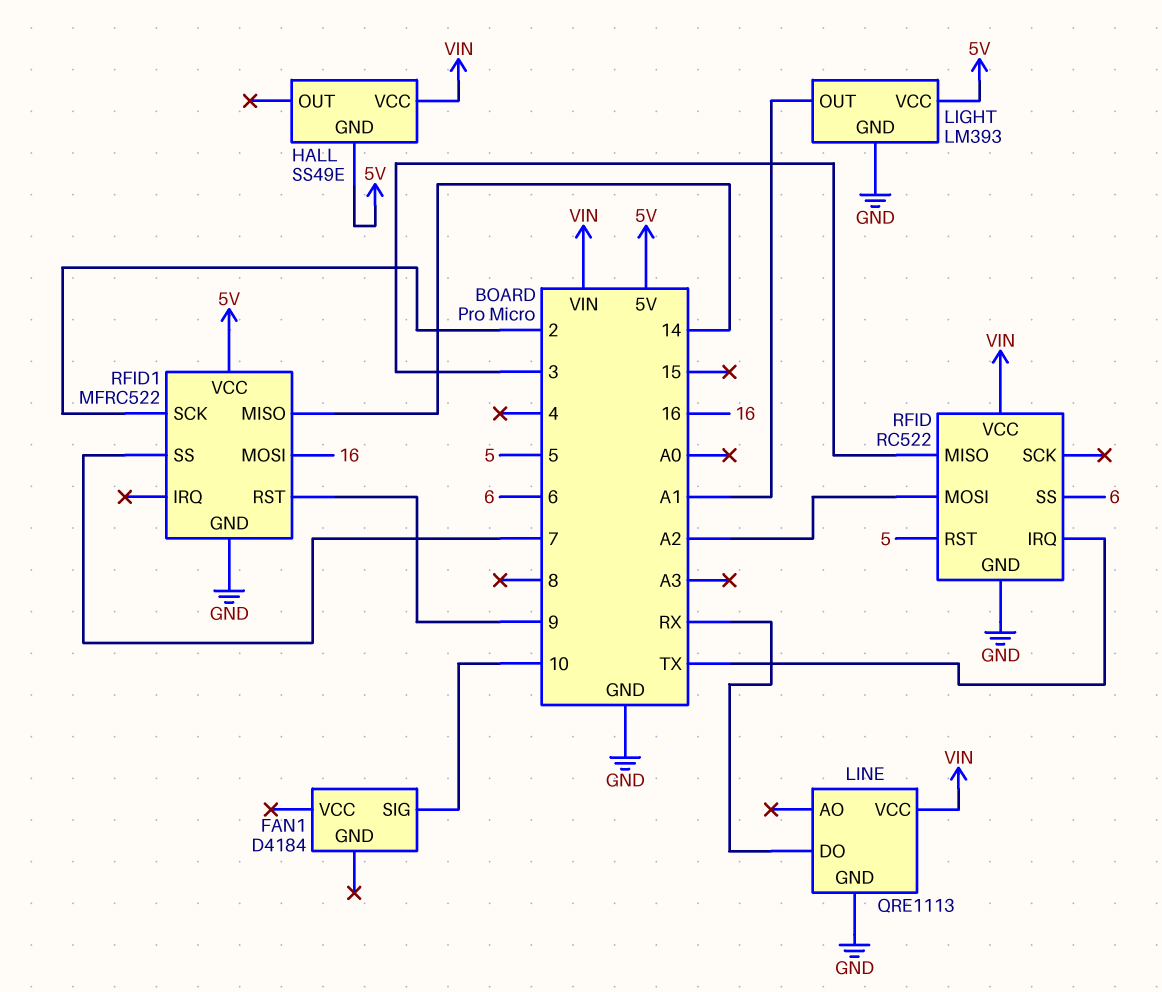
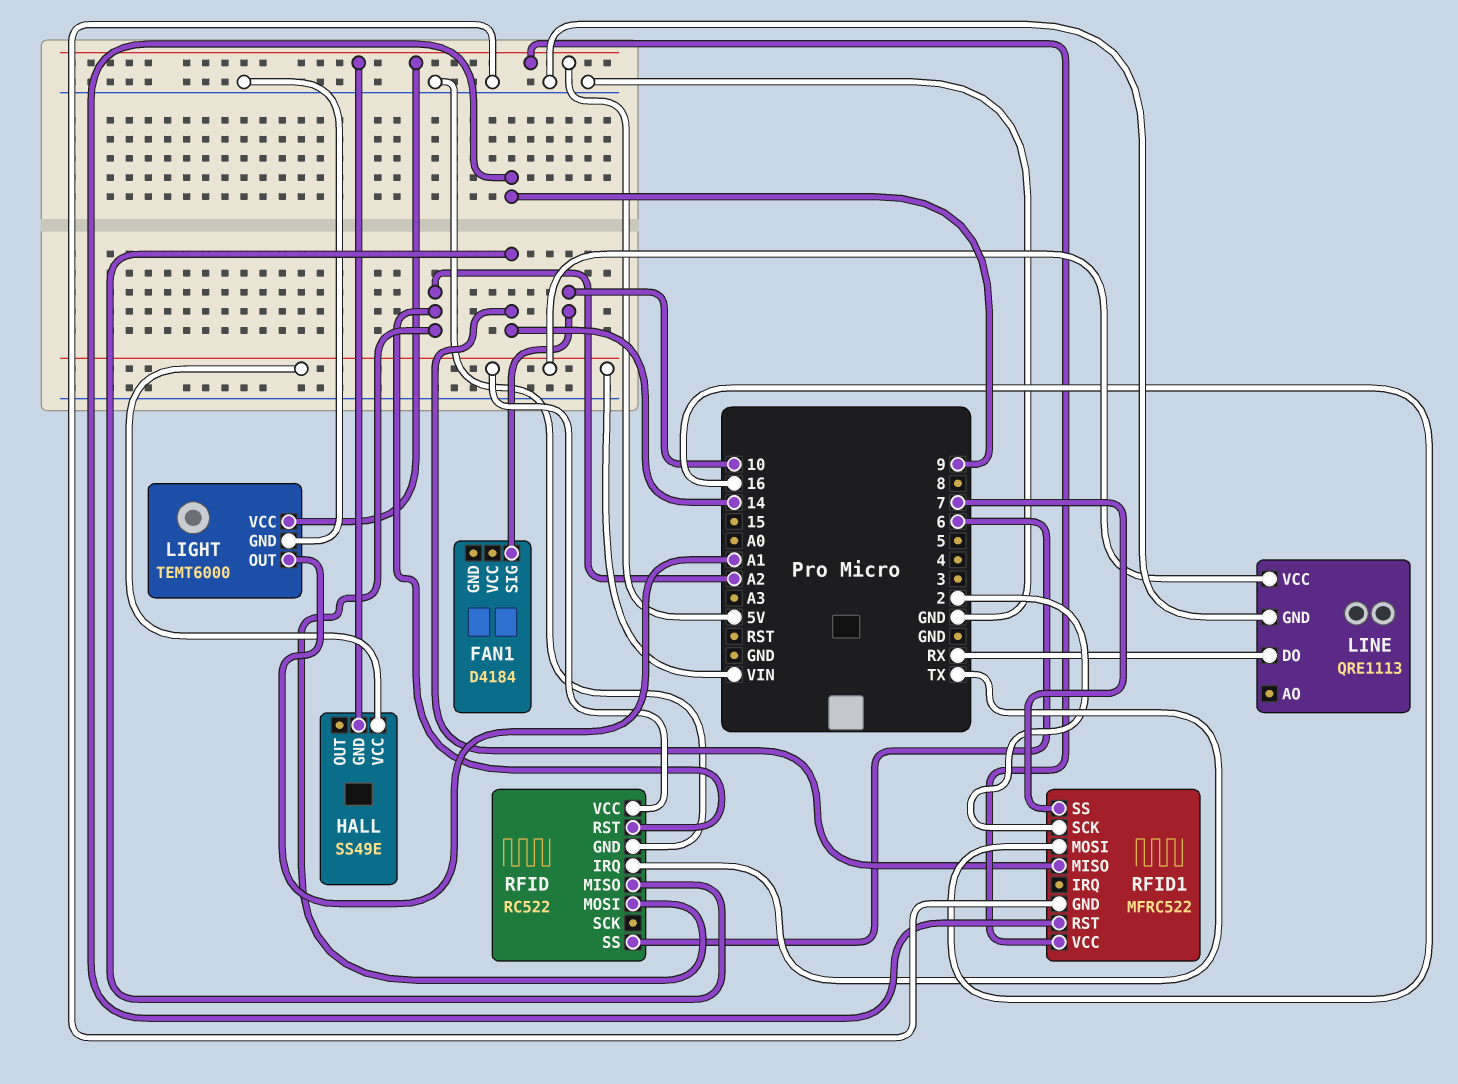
LIGHT: LM393 -> TEMT6000
RFID pin MISO: 3 -> 14
RFID pin RST: 5 -> A2

